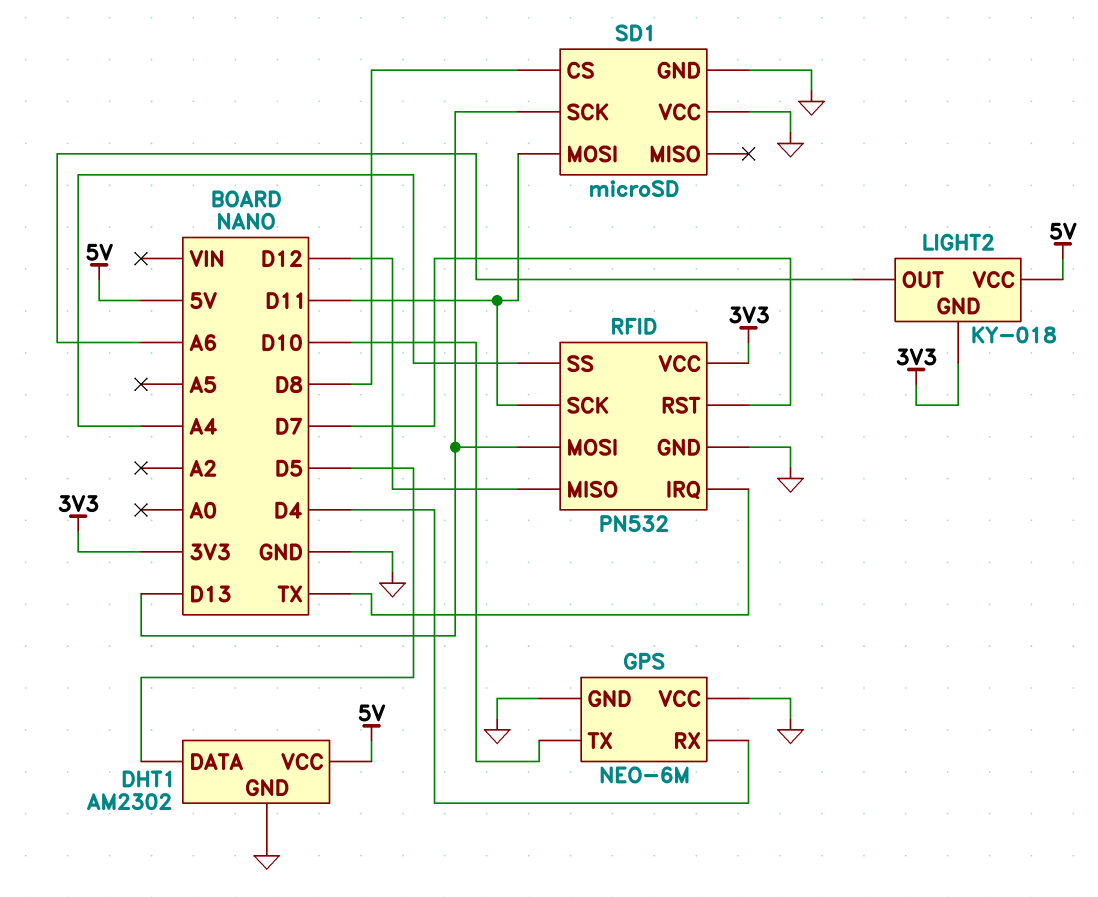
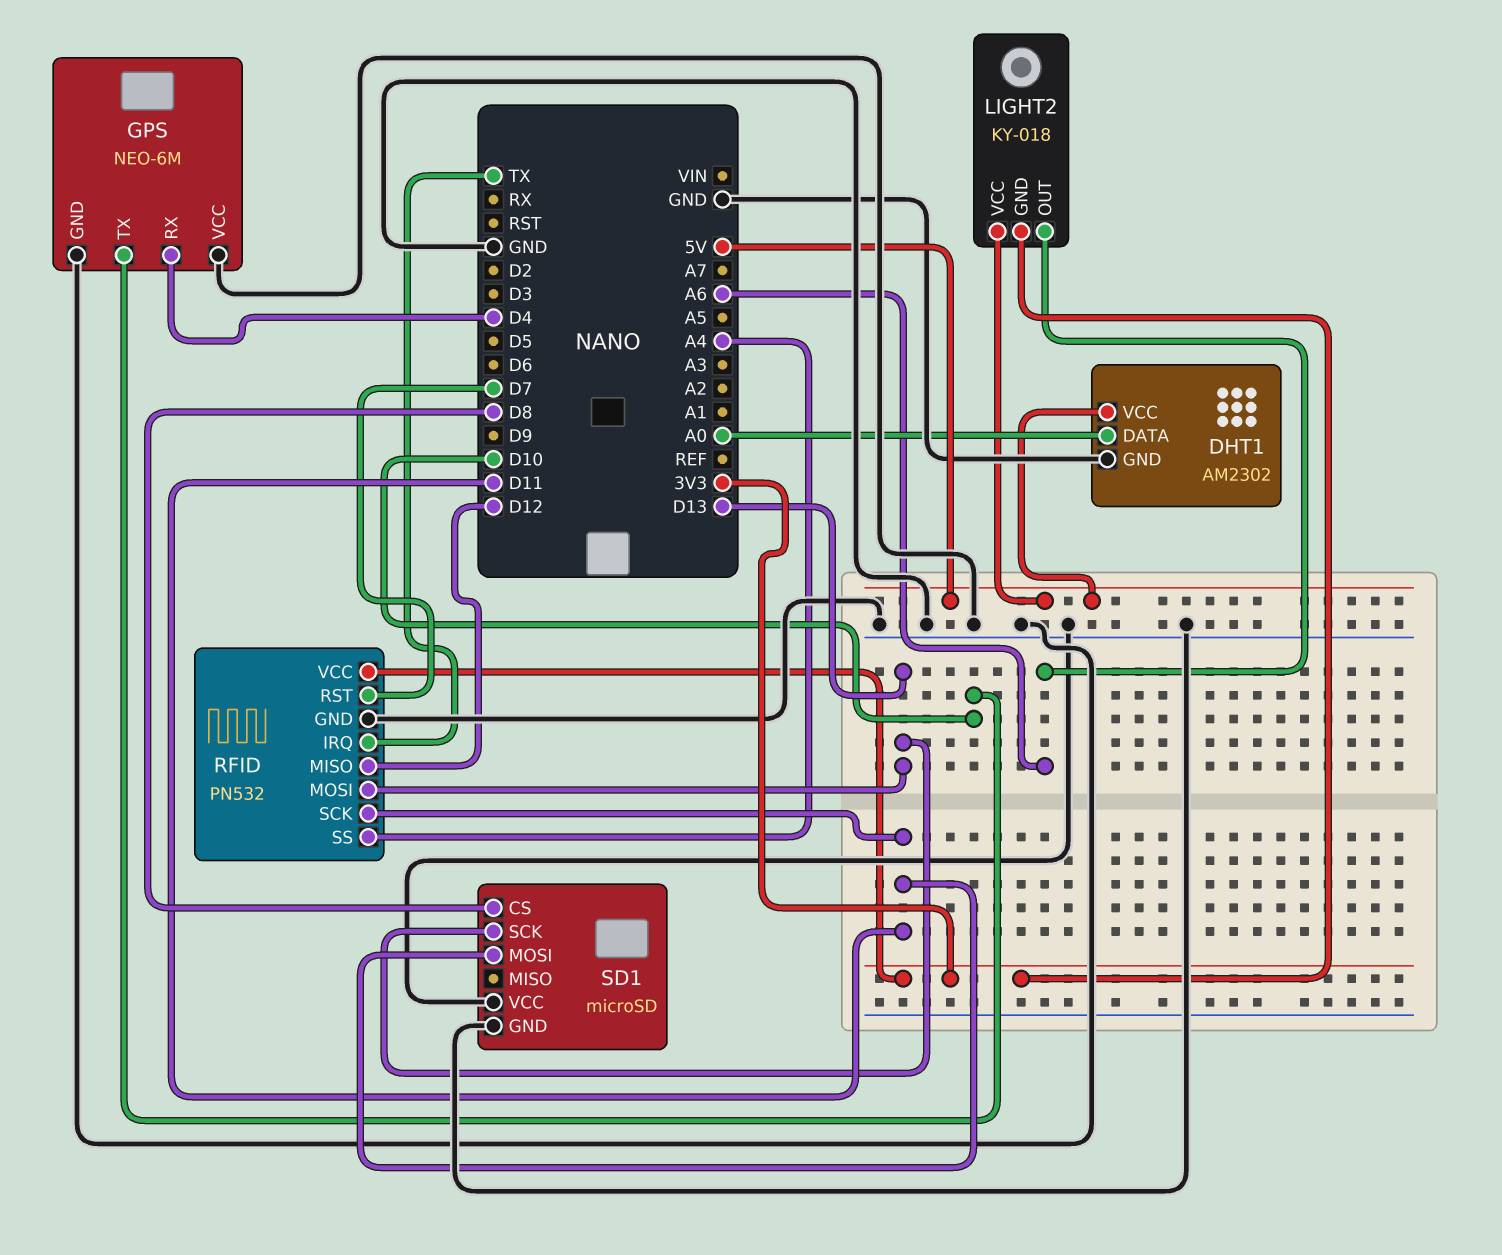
DHT1 pin DATA: D5 -> A0

